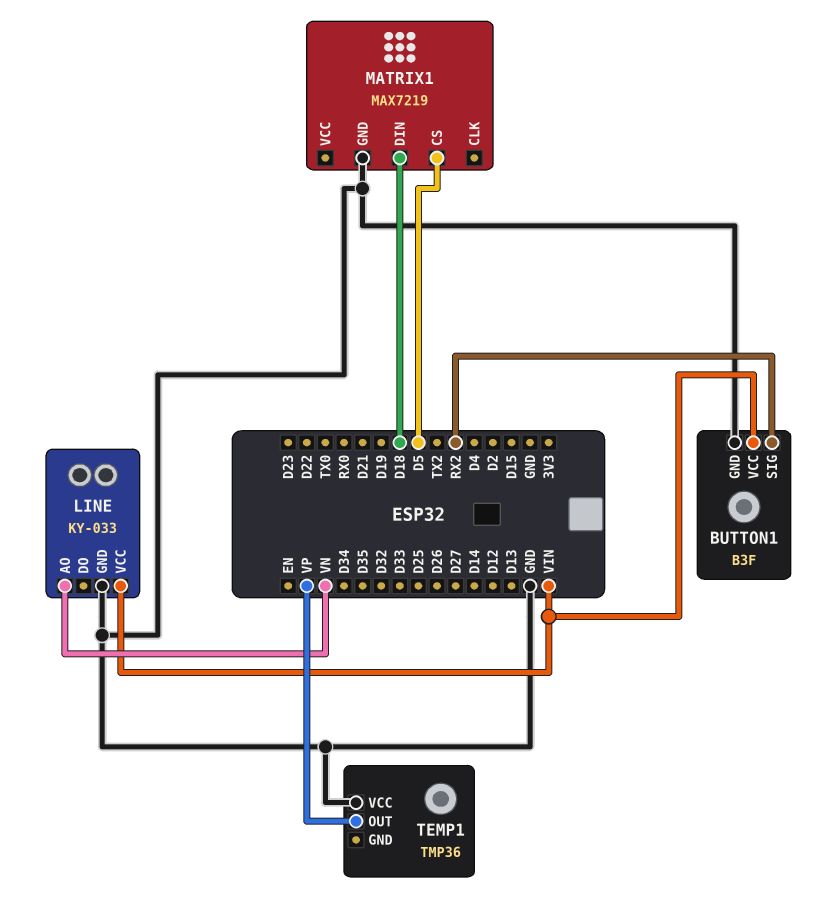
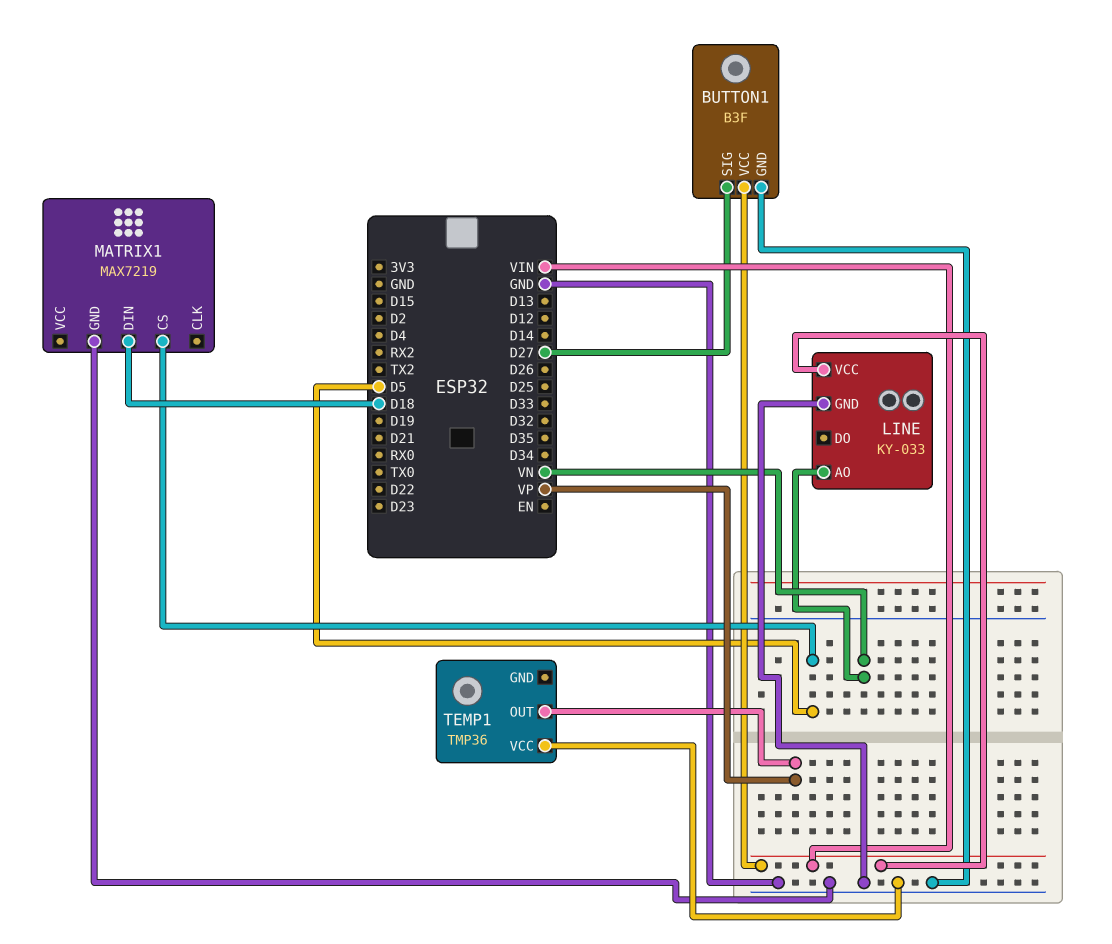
BUTTON1 pin SIG: RX2 -> D27

